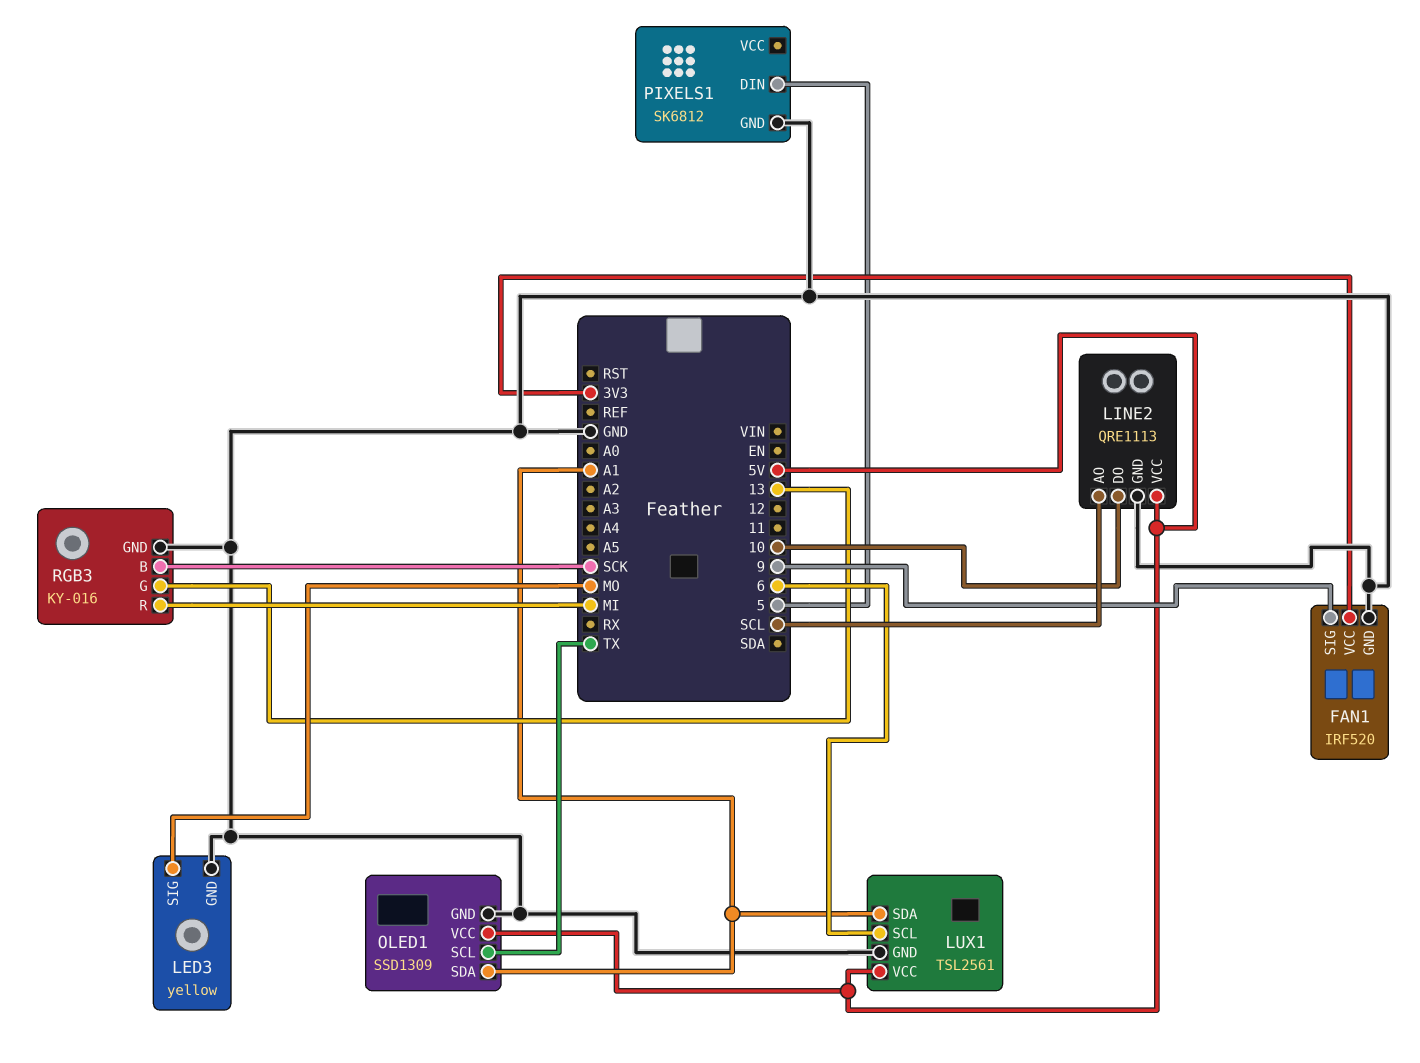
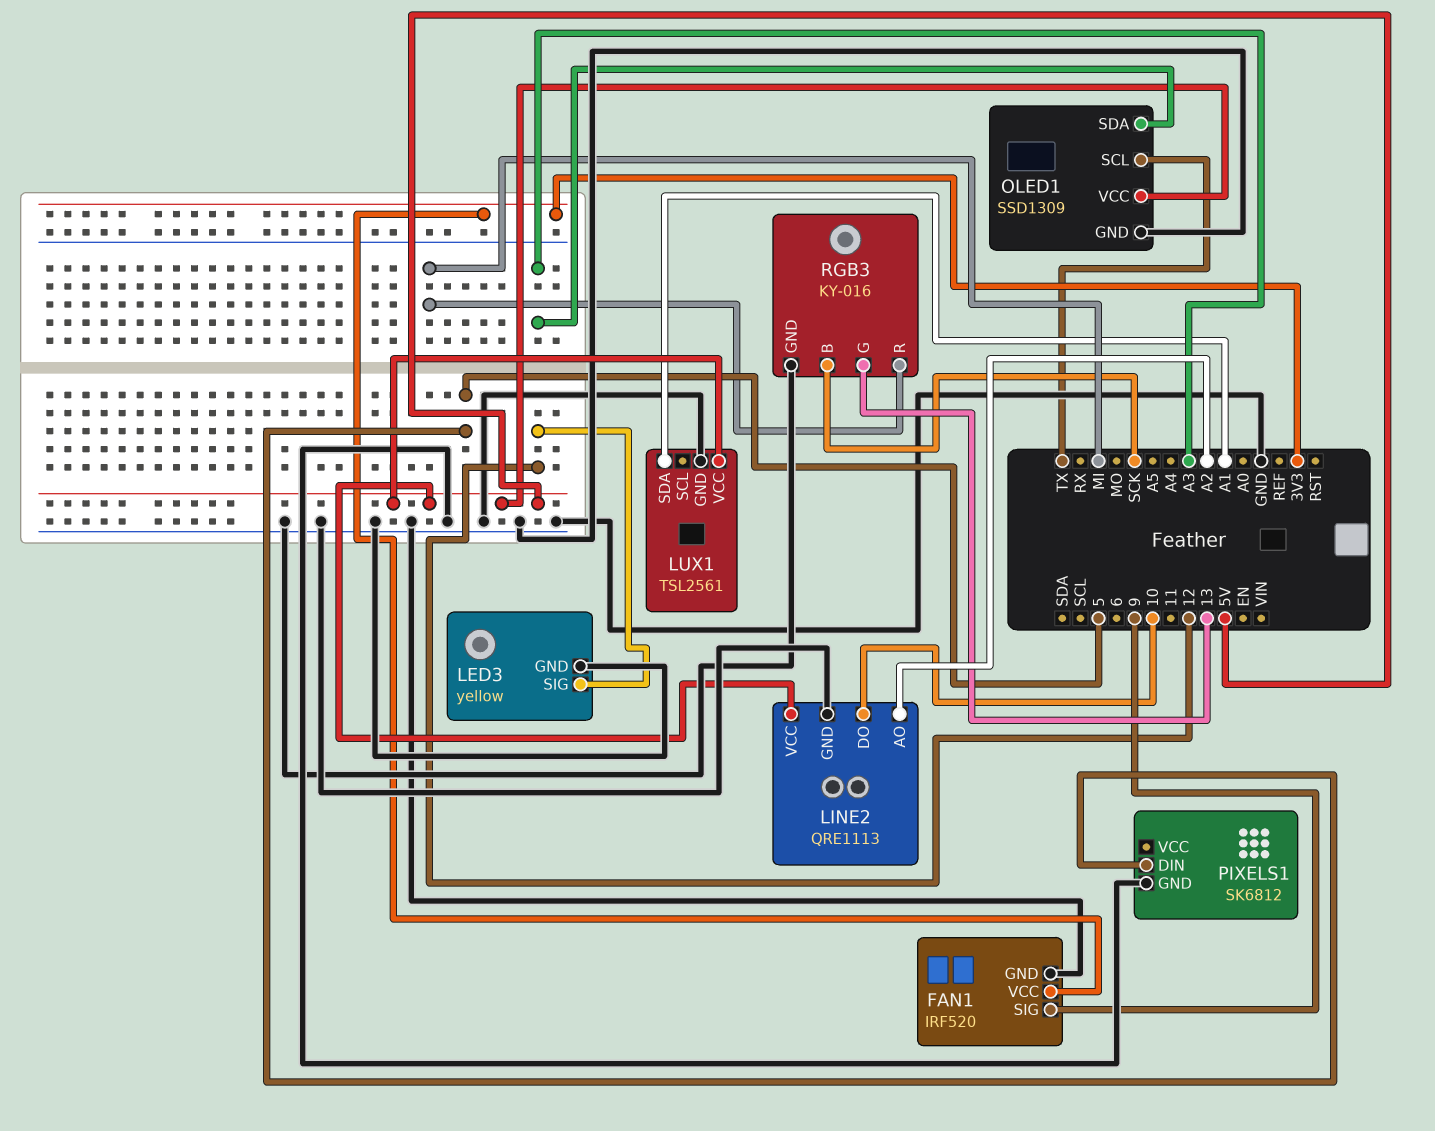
LED3 pin SIG: MO -> 12
LINE2 pin AO: SCL -> A2
LUX1 pin SCL: 6 -> none
OLED1 pin SDA: A1 -> A3

